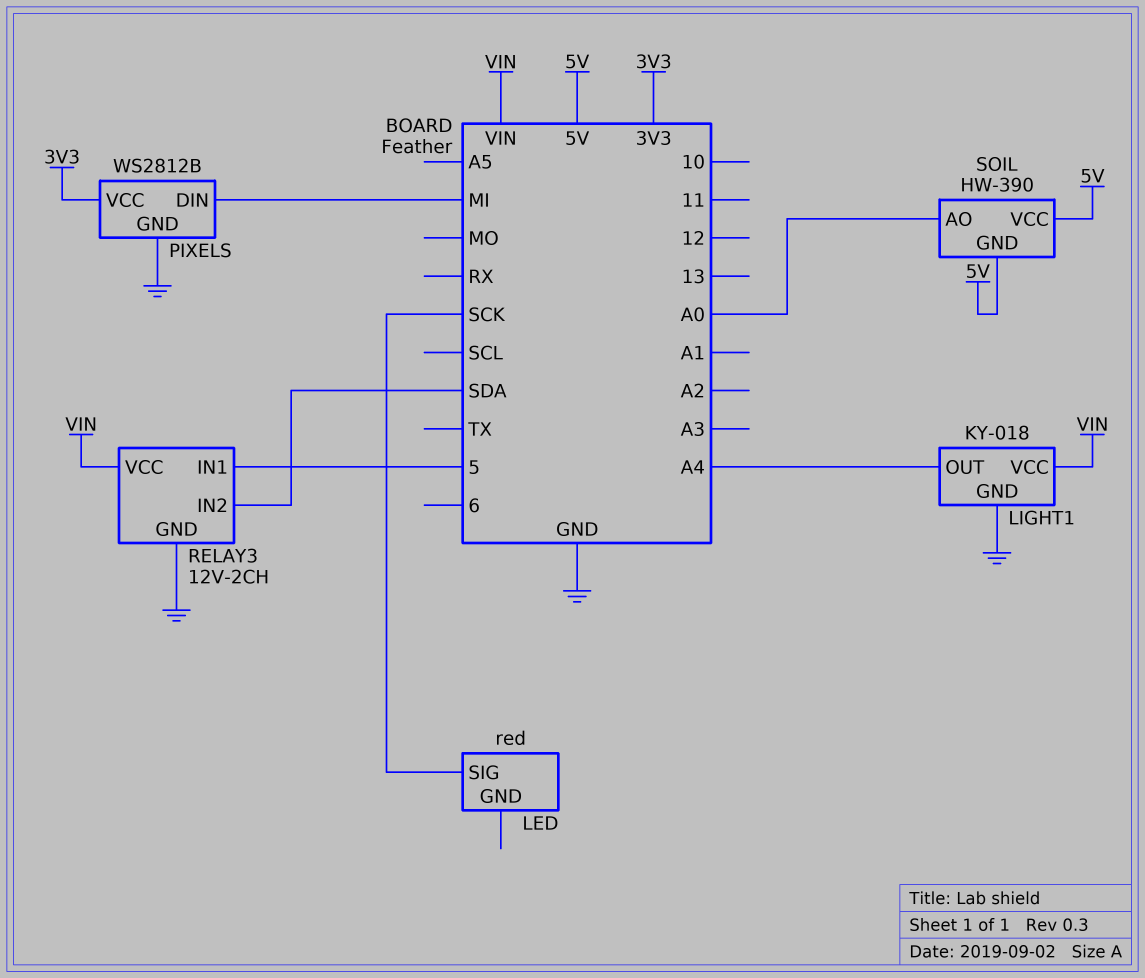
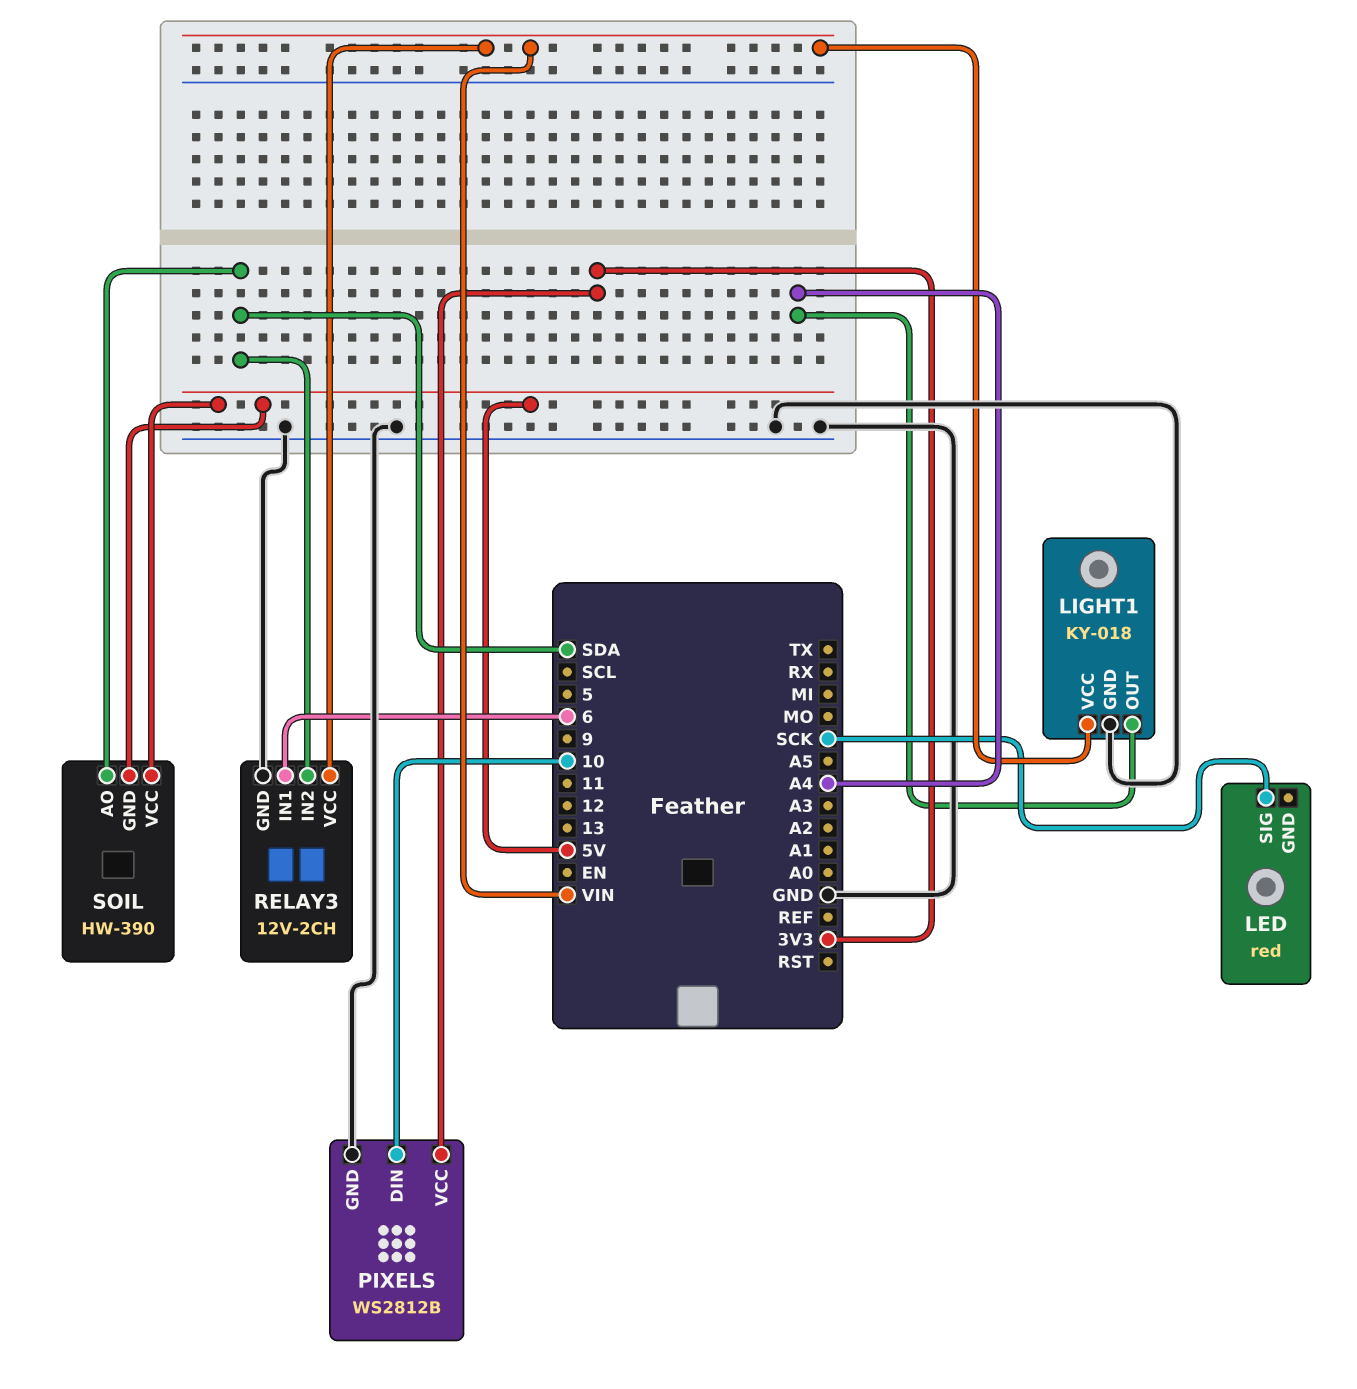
PIXELS pin DIN: MI -> 10
RELAY3 pin IN1: 5 -> 6
SOIL pin AO: A0 -> SDA

